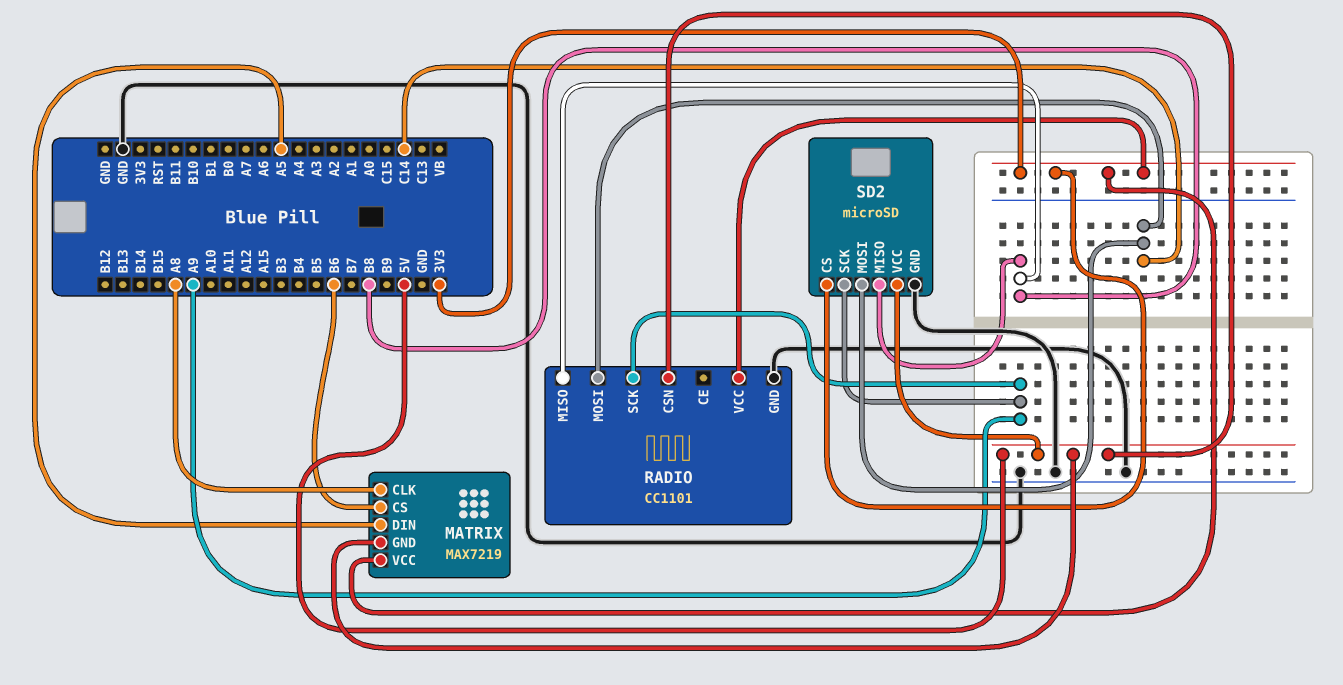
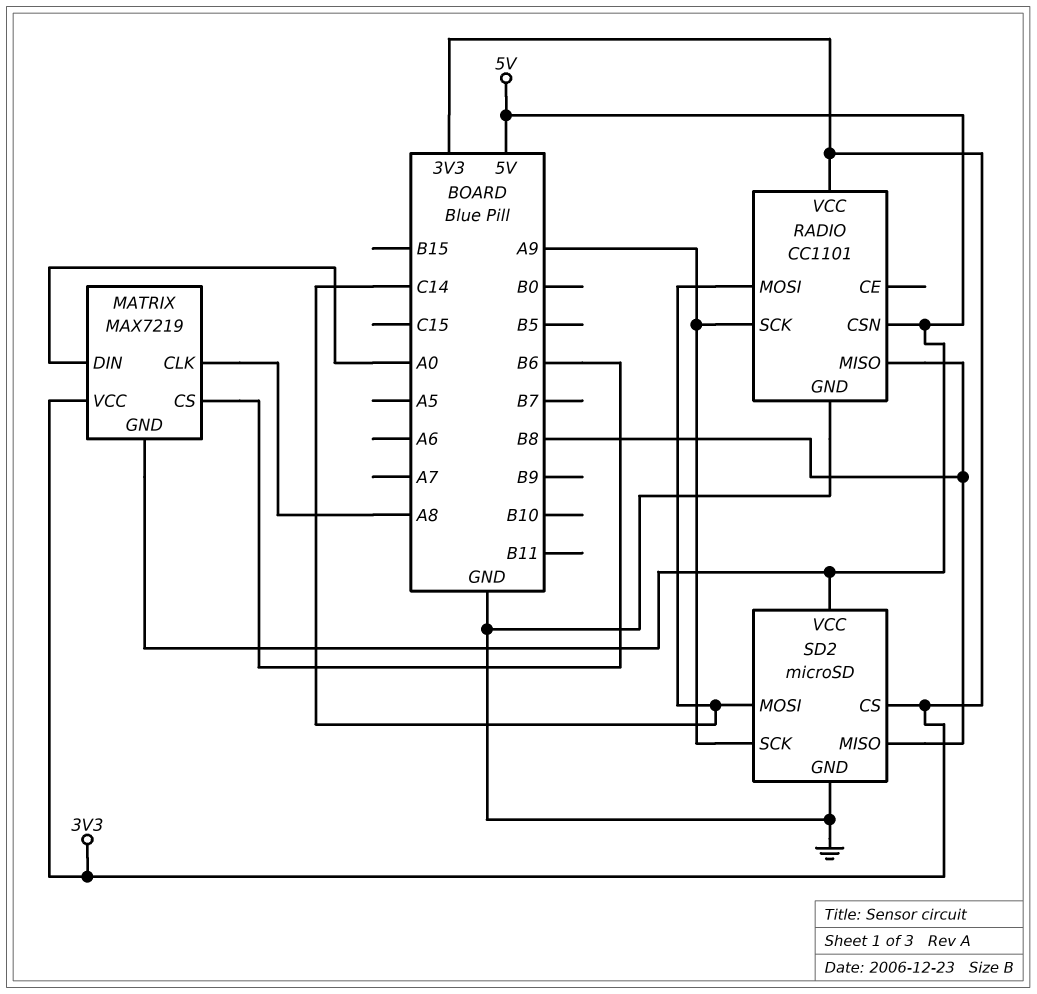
MATRIX pin DIN: A5 -> A0

